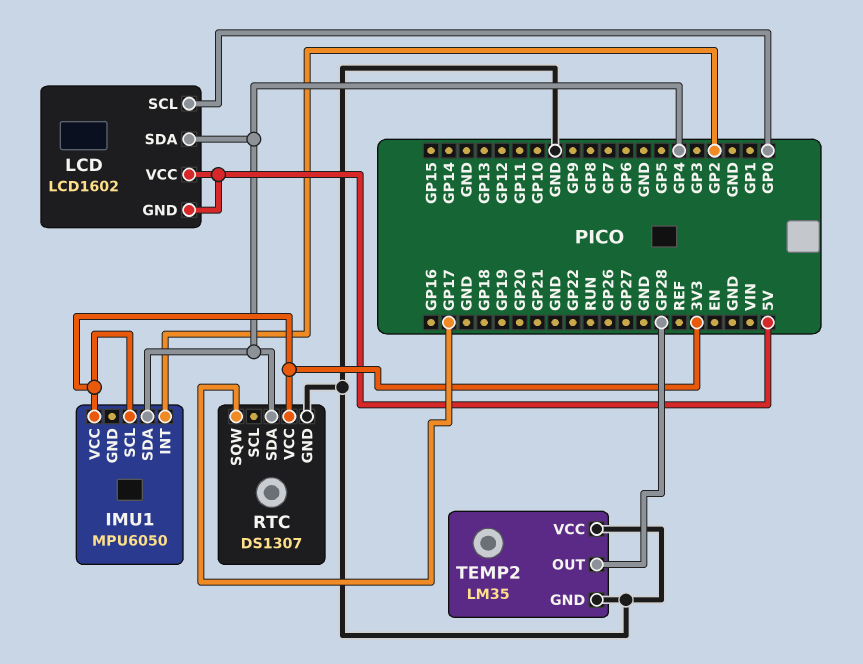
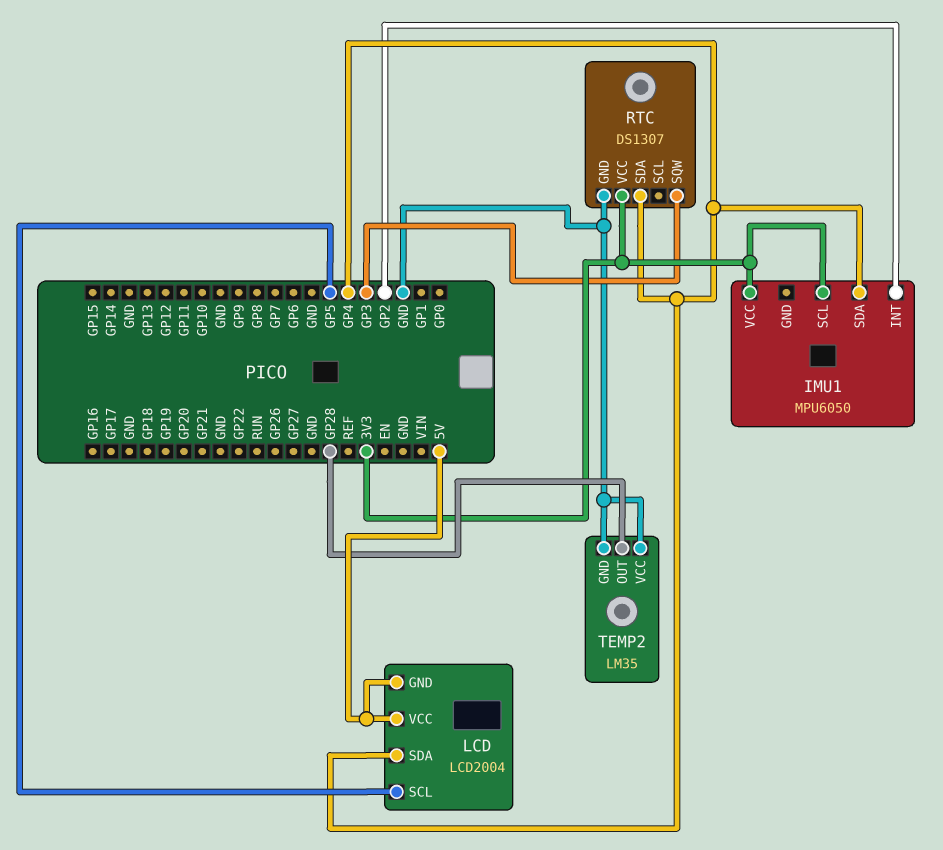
LCD: LCD1602 -> LCD2004
LCD pin SCL: GP0 -> GP5
RTC pin SQW: GP17 -> GP3

